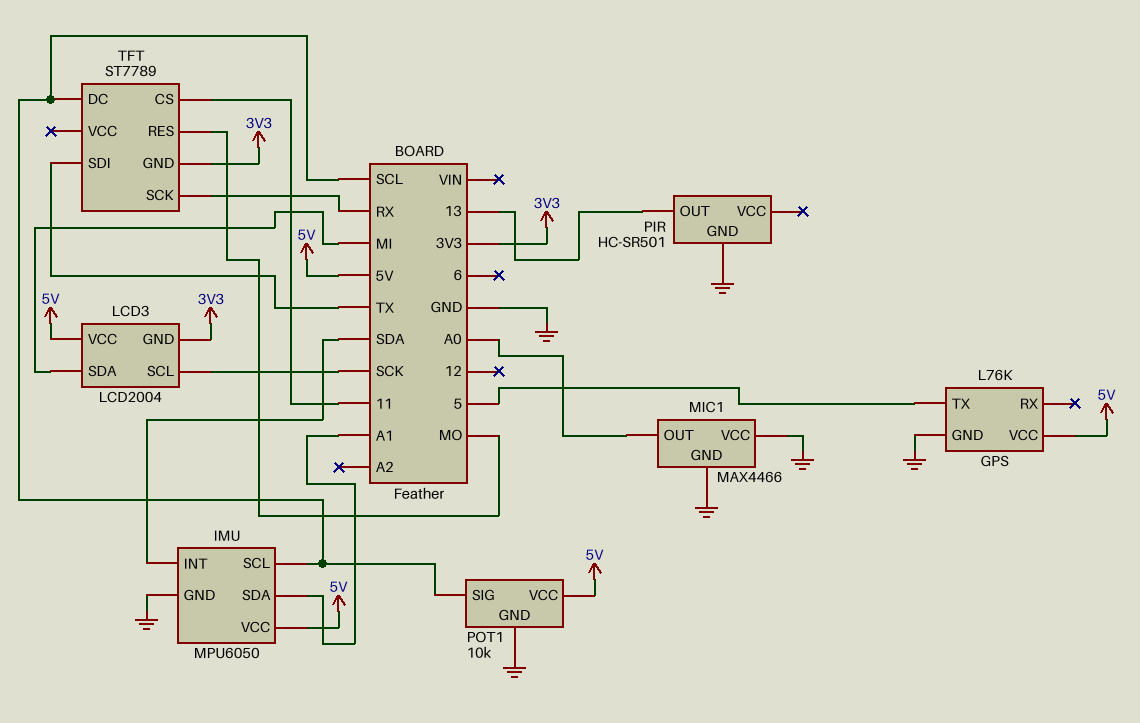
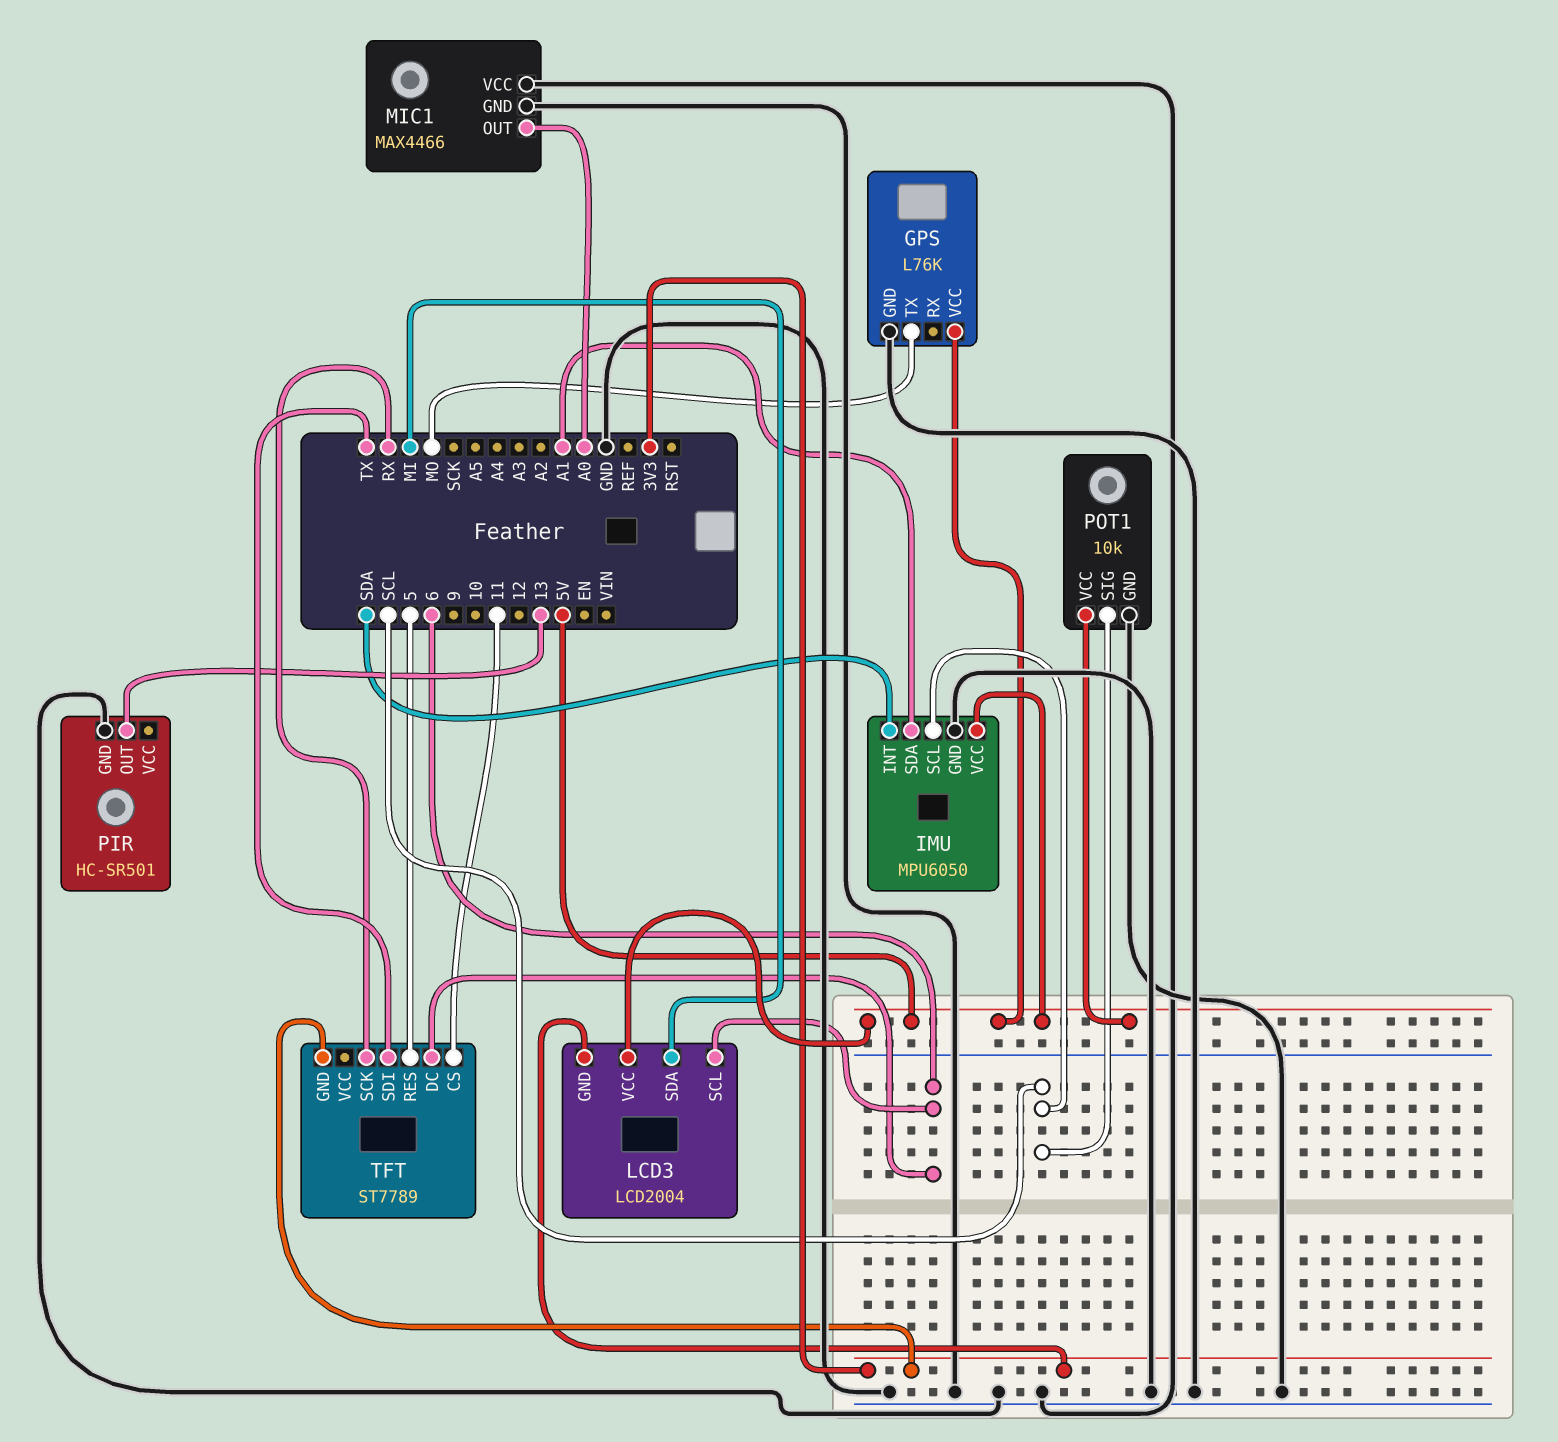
GPS pin TX: 5 -> MO
LCD3 pin SCL: SCK -> 6
TFT pin DC: SCL -> 6
TFT pin RES: MO -> 5

